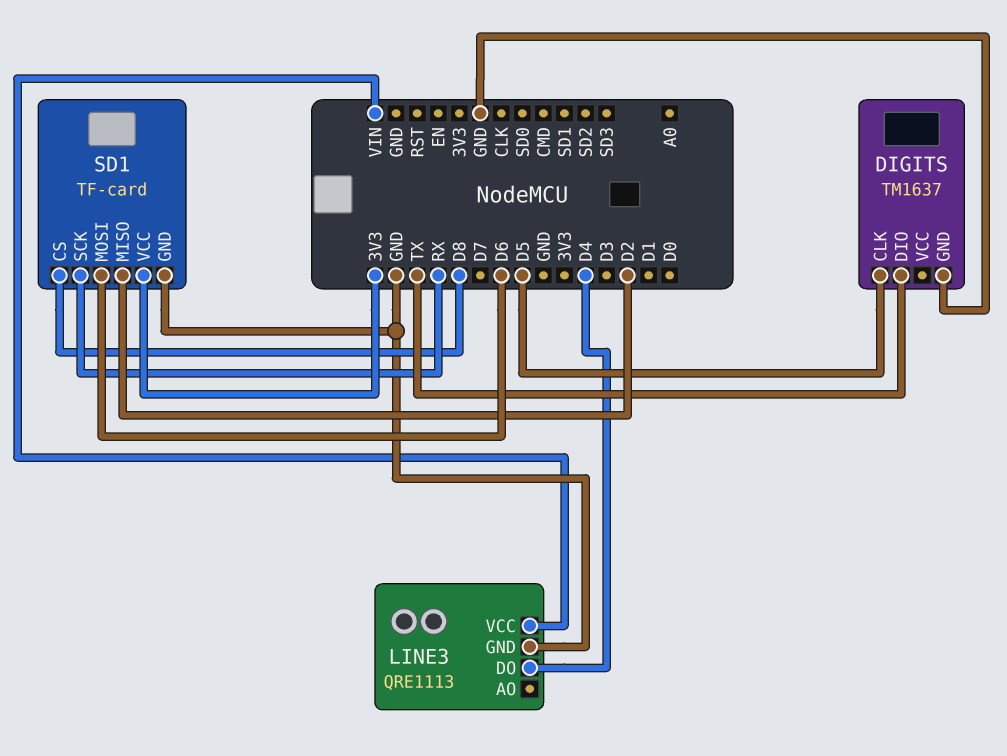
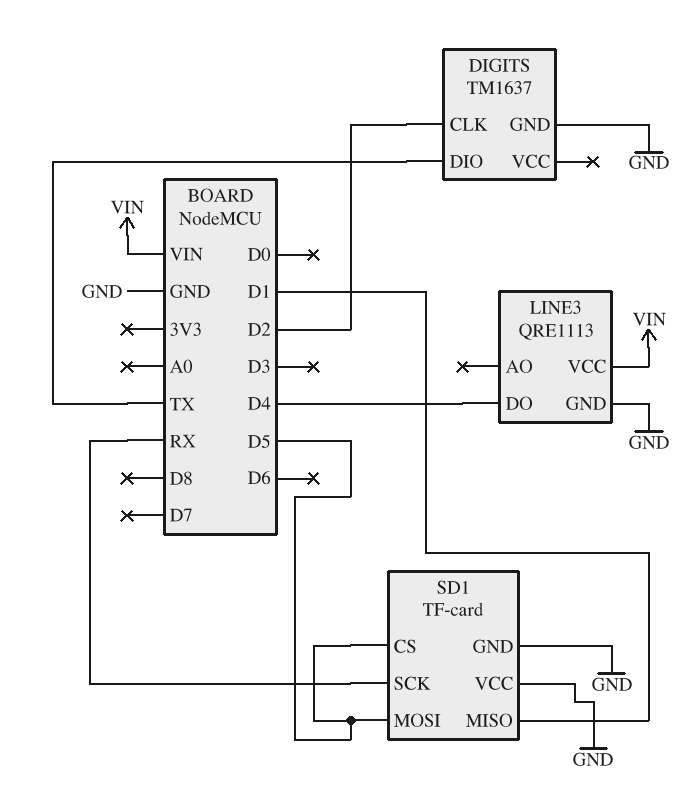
DIGITS pin CLK: D5 -> D2
SD1 pin CS: D8 -> D5
SD1 pin MISO: D2 -> D1
SD1 pin MOSI: D6 -> D5
SD1 pin VCC: 3V3 -> GND

